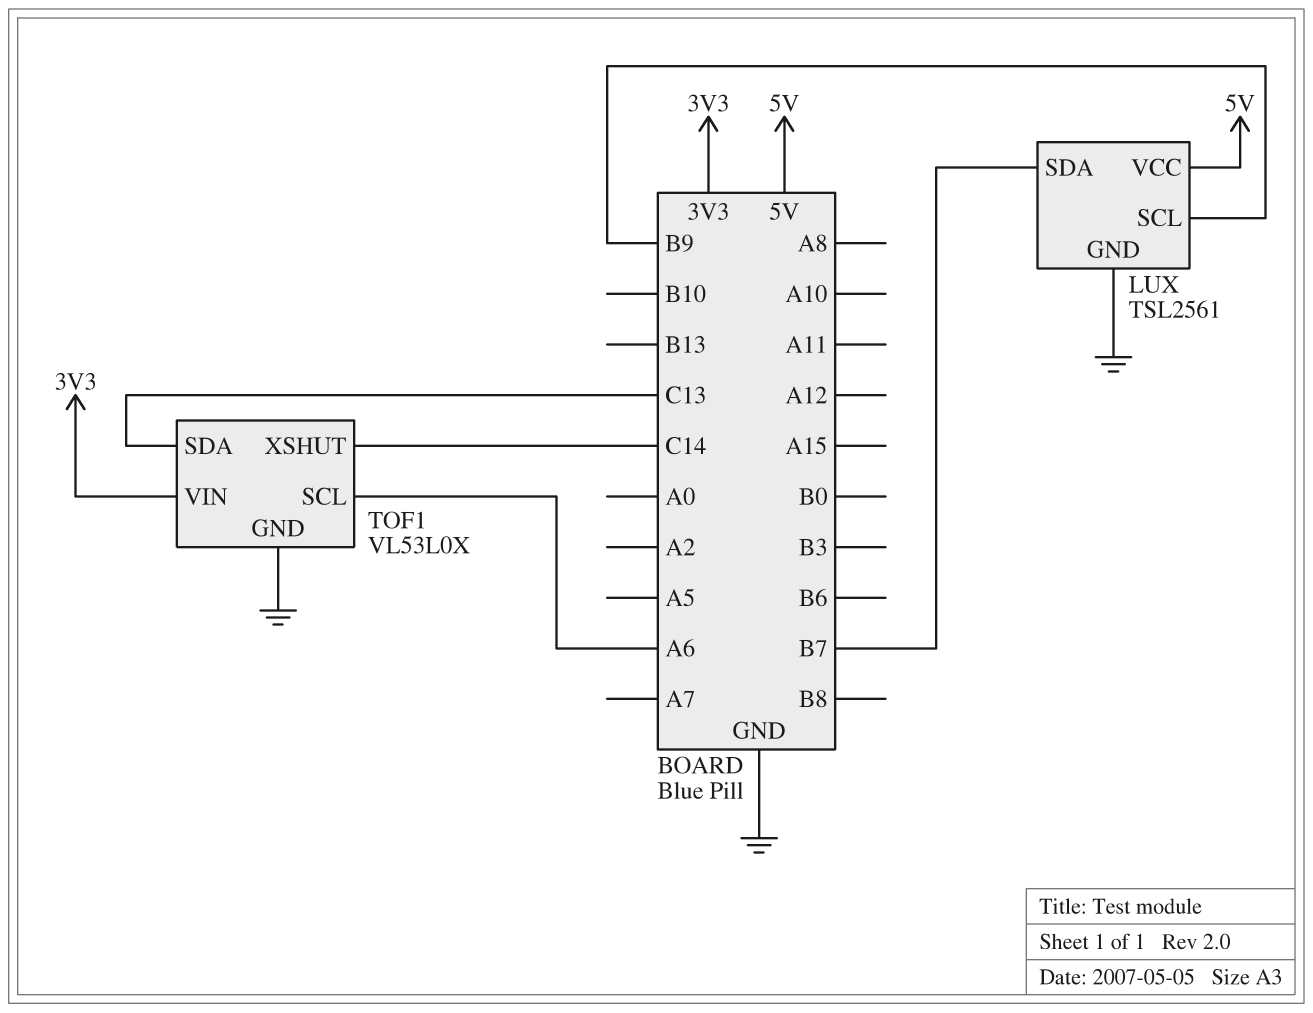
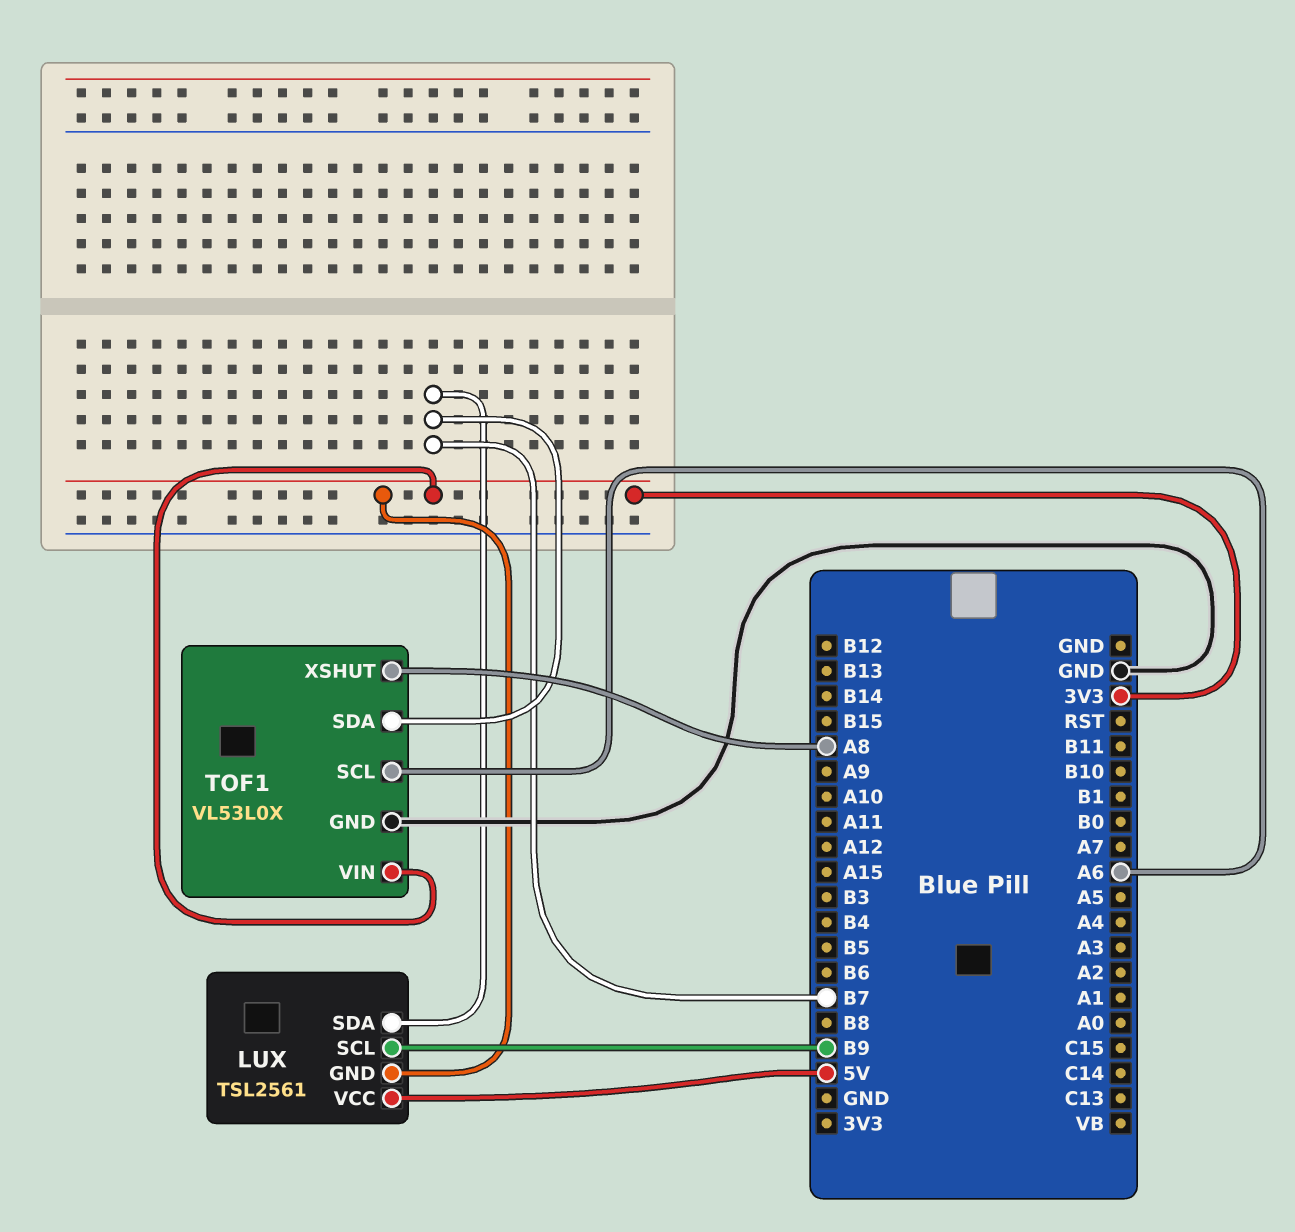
LUX pin GND: GND -> 3V3
TOF1 pin SDA: C13 -> B7
TOF1 pin XSHUT: C14 -> A8

